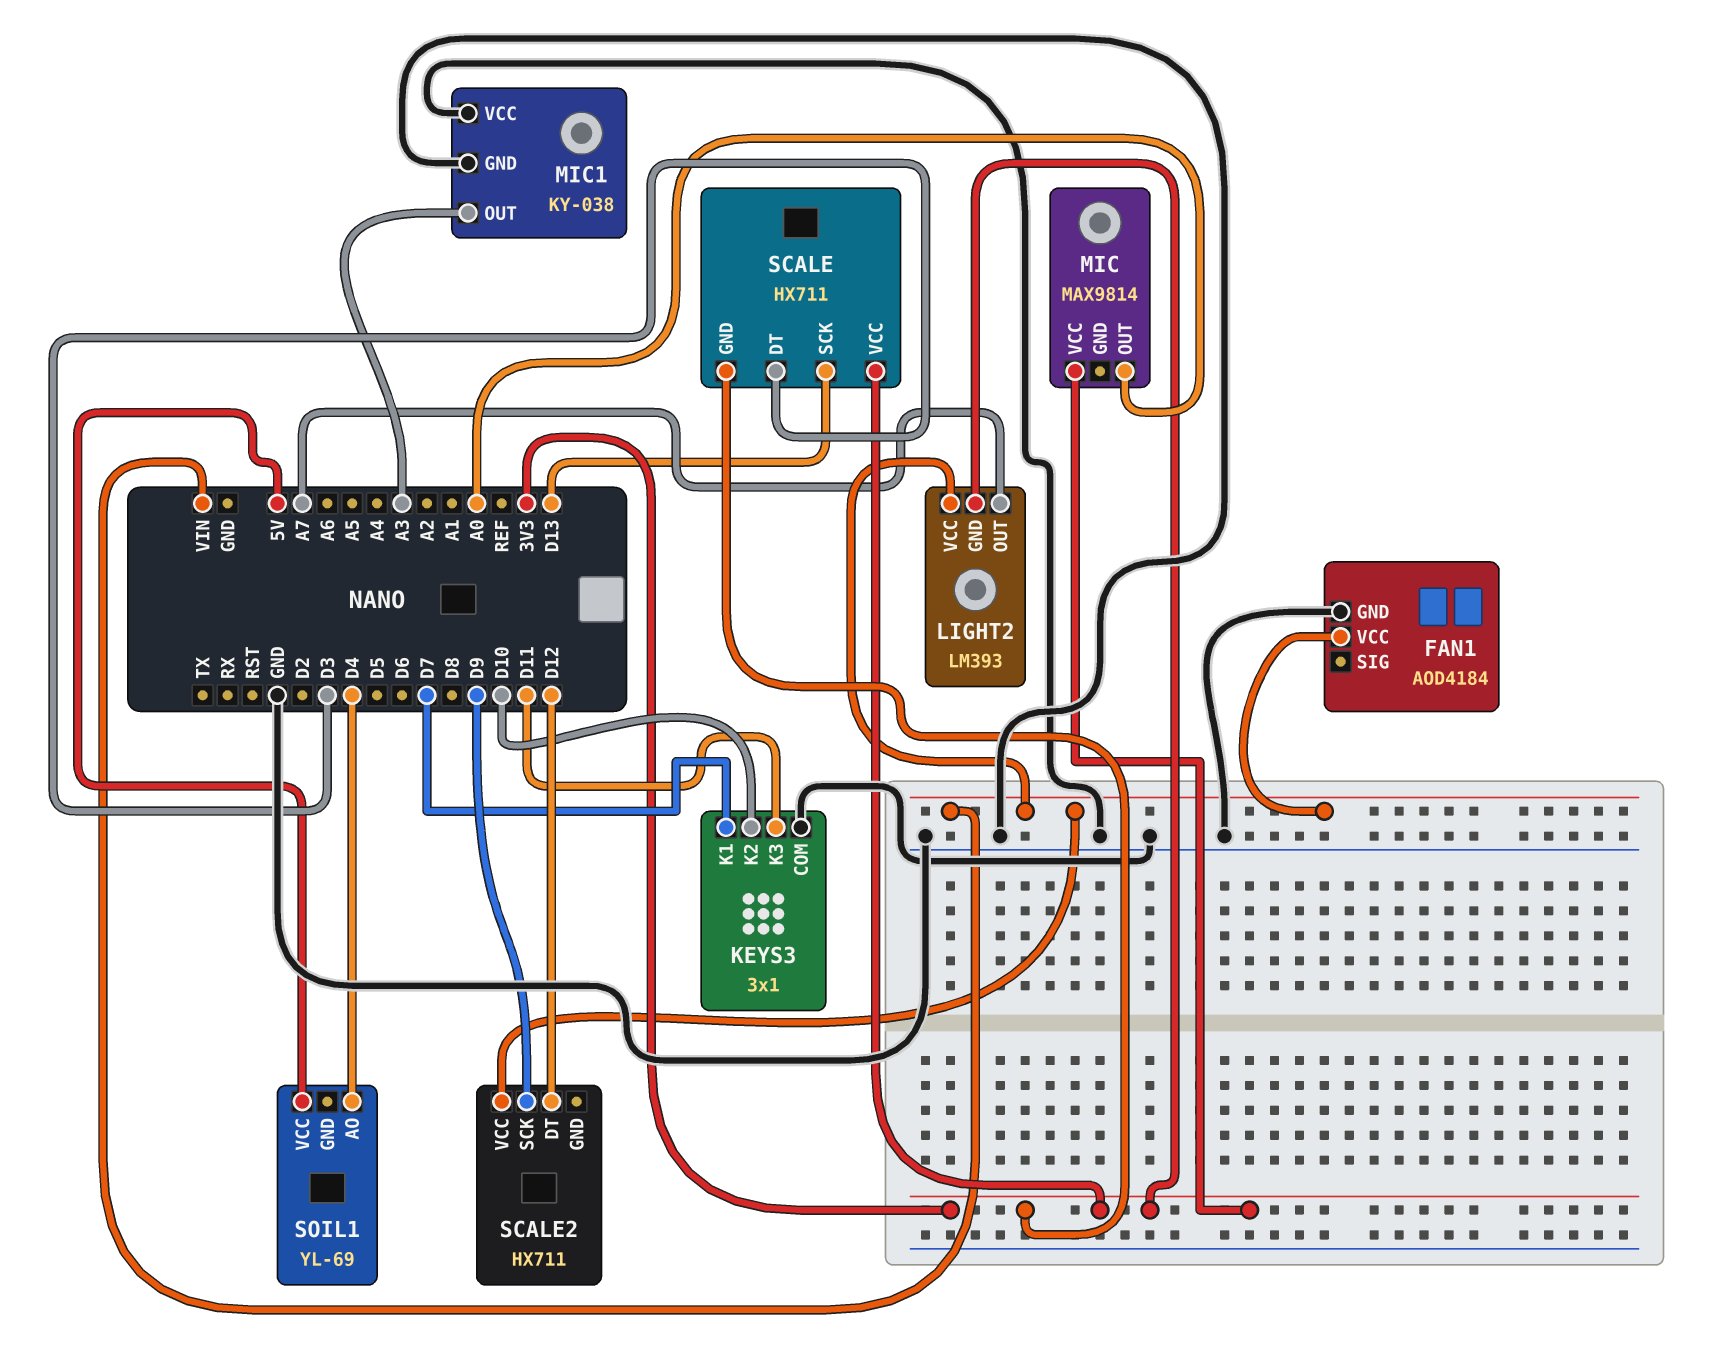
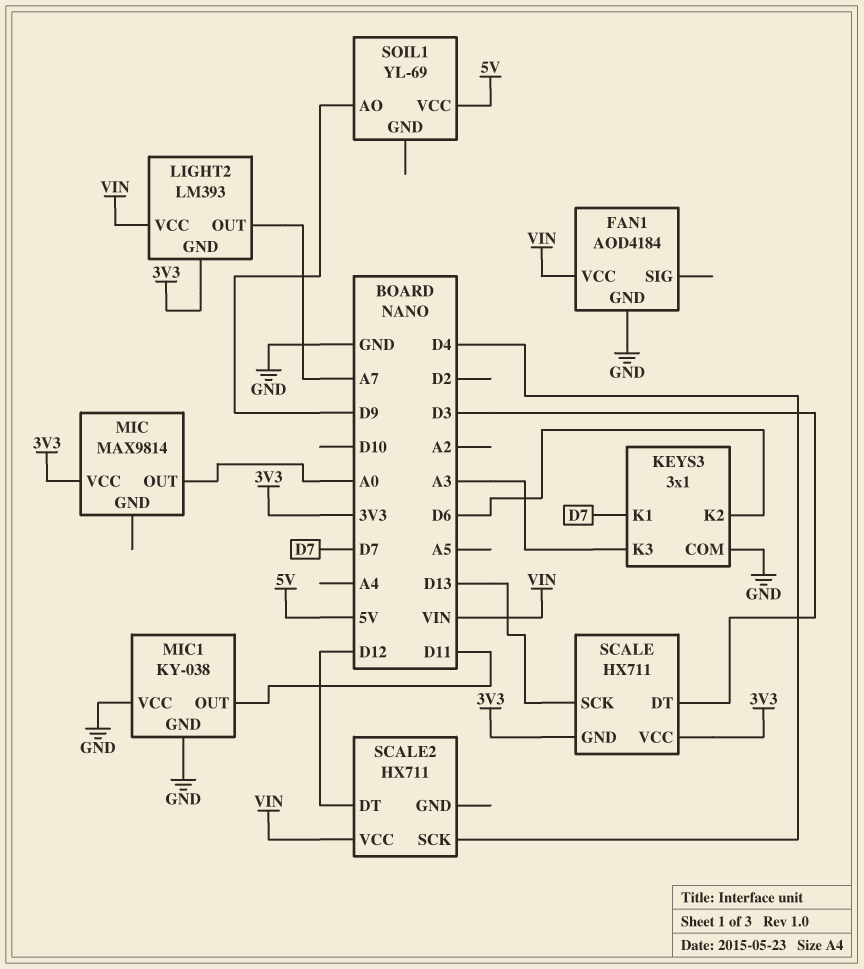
KEYS3 pin K2: D10 -> D6
KEYS3 pin K3: D11 -> A3
MIC1 pin OUT: A3 -> D11
SCALE2 pin SCK: D9 -> D4
SOIL1 pin AO: D4 -> D9

